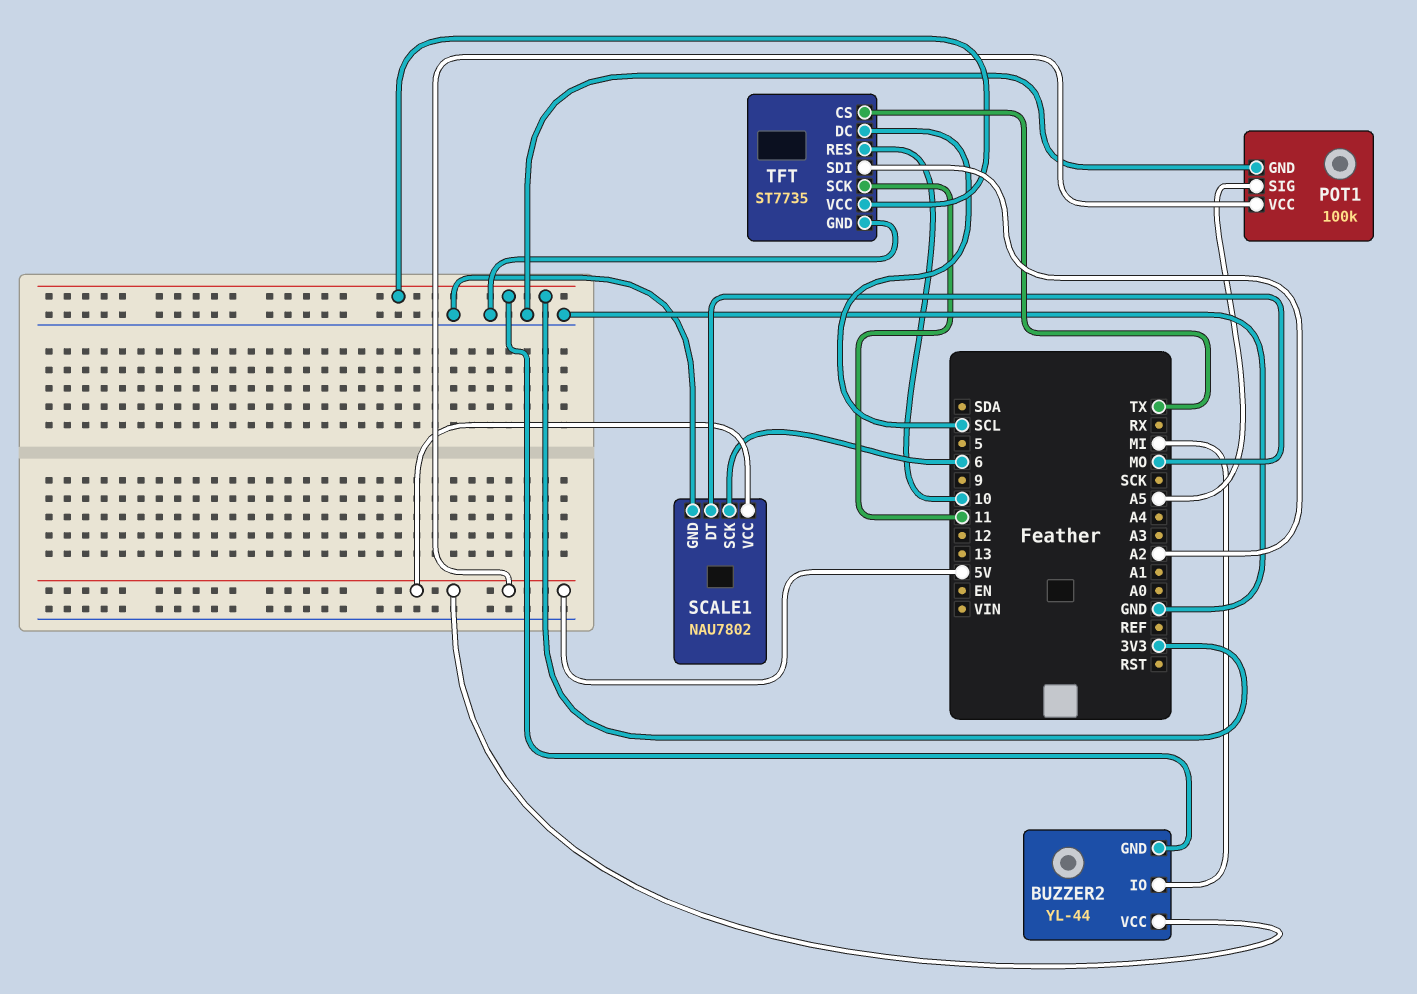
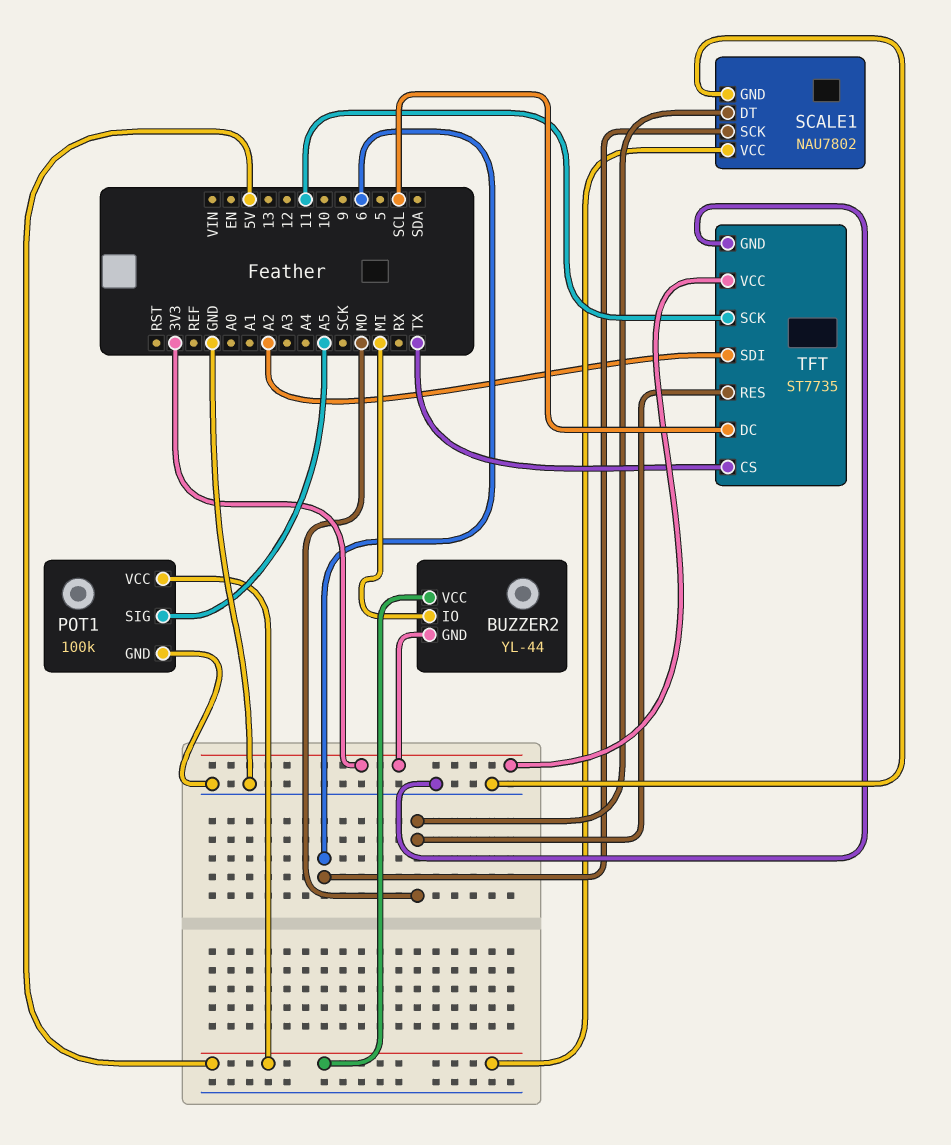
TFT pin RES: 10 -> MO

